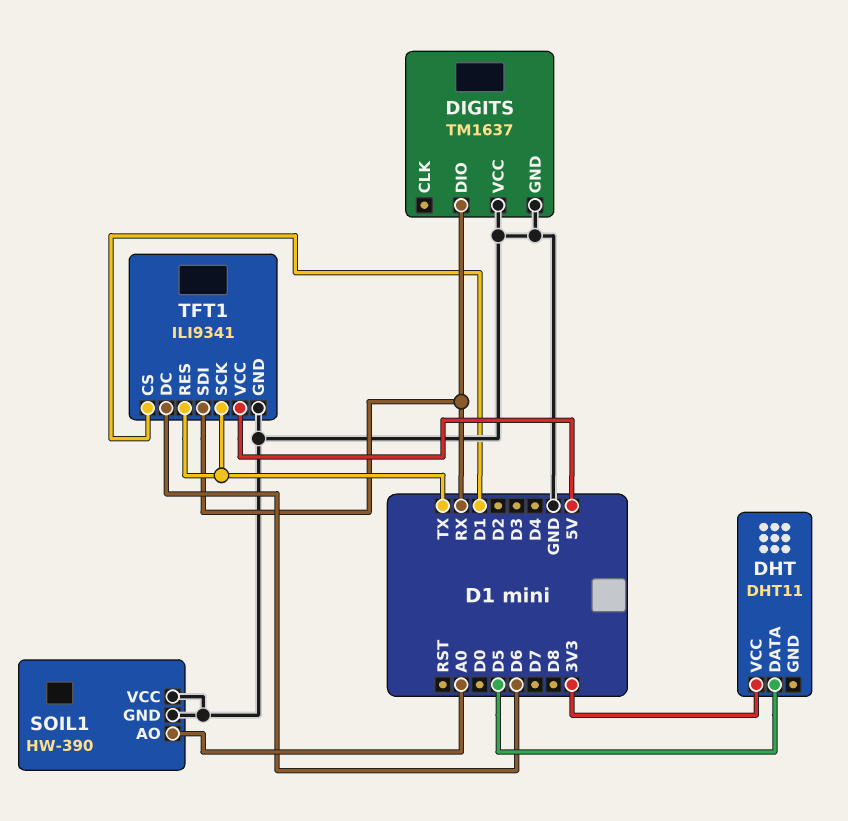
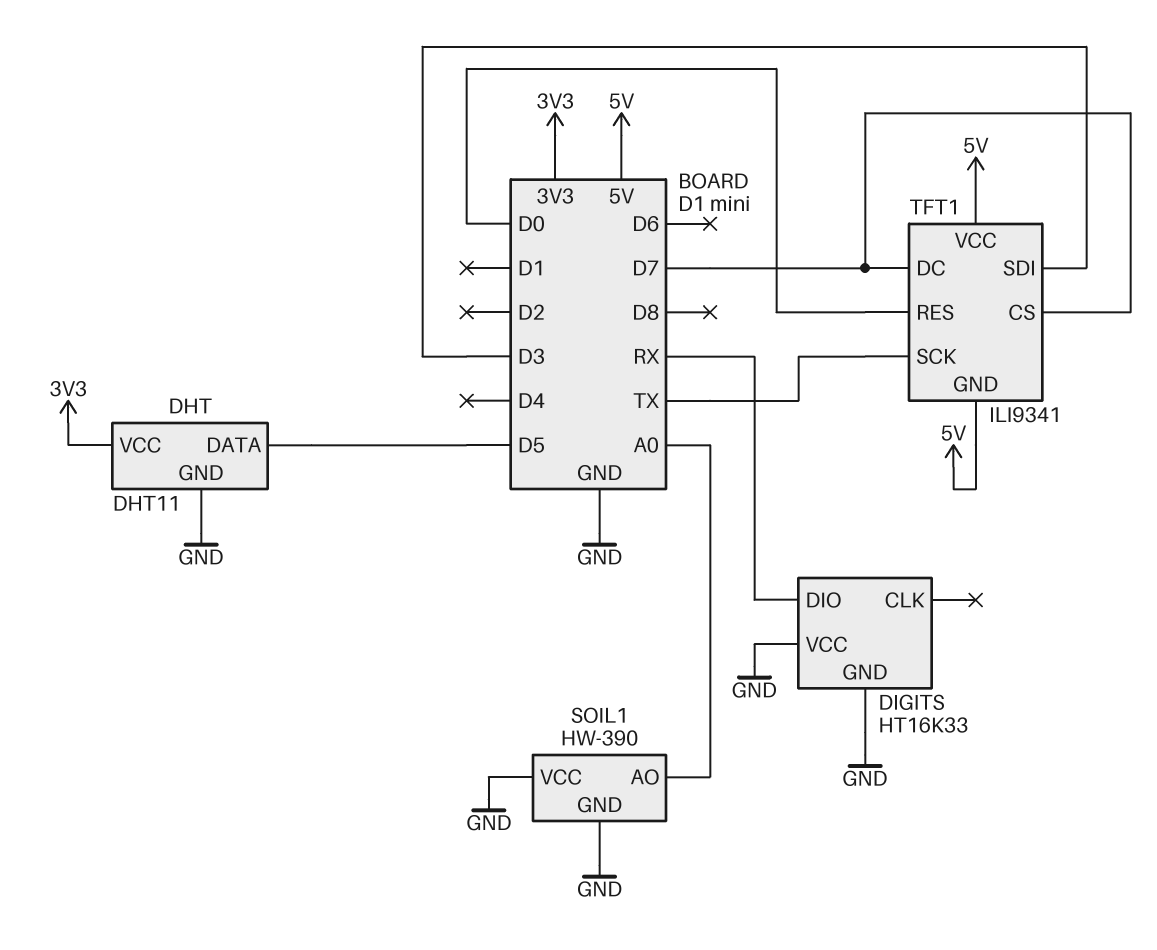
DHT pin GND: none -> GND
DIGITS: TM1637 -> HT16K33
TFT1 pin CS: D1 -> D7
TFT1 pin DC: D6 -> D7
TFT1 pin GND: GND -> 5V
TFT1 pin RES: TX -> D0
TFT1 pin SDI: RX -> D3

